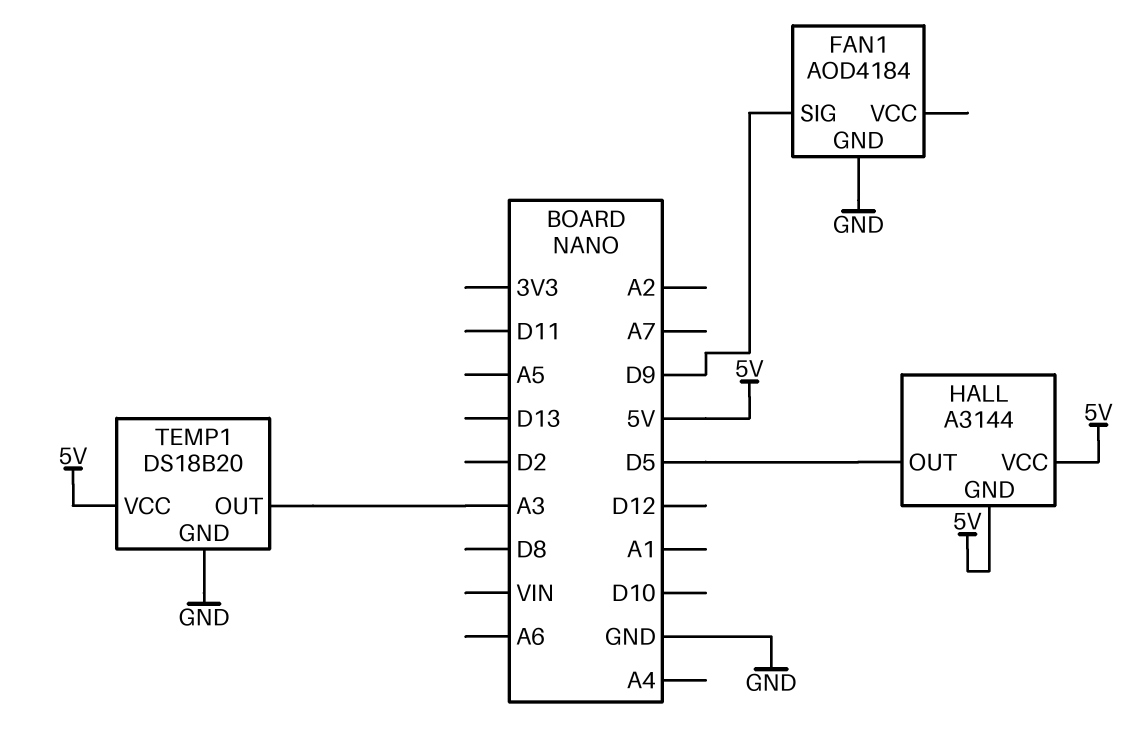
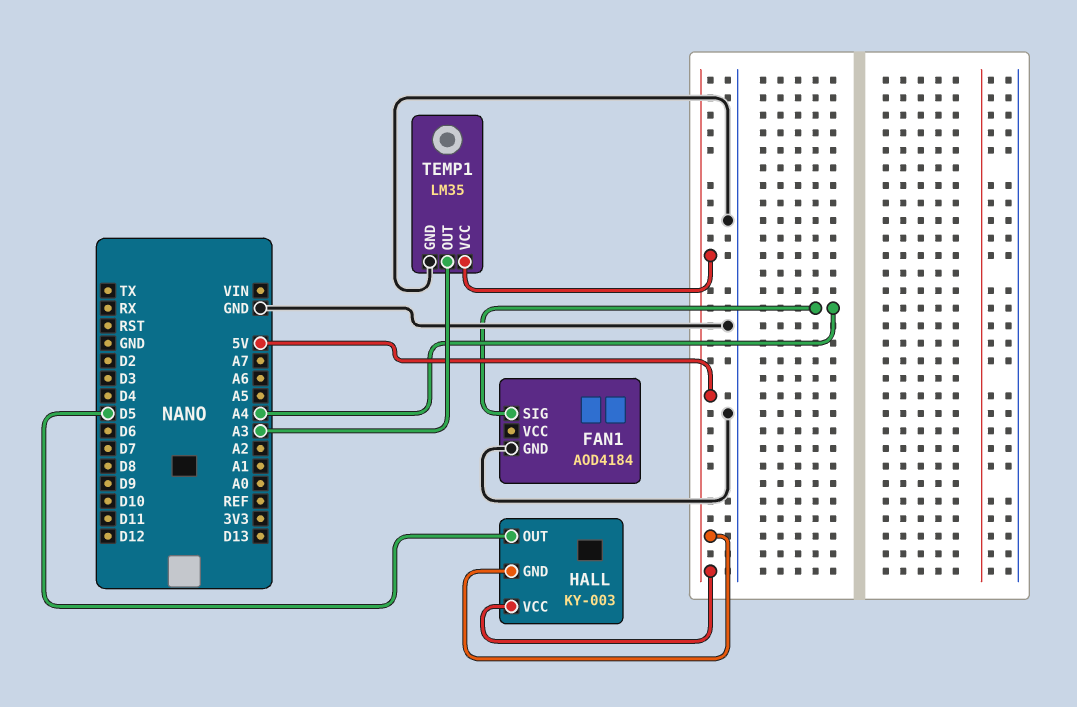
FAN1 pin SIG: D9 -> A4
HALL: A3144 -> KY-003
TEMP1: DS18B20 -> LM35

